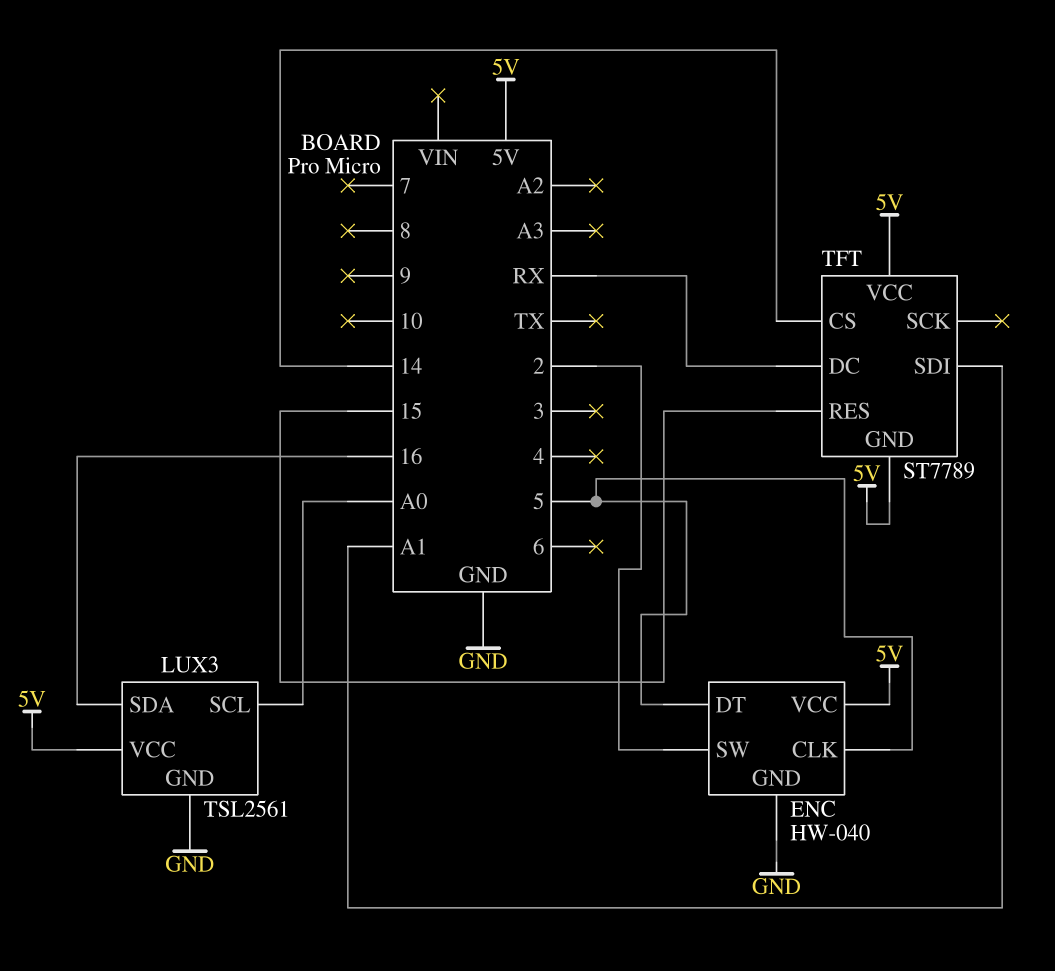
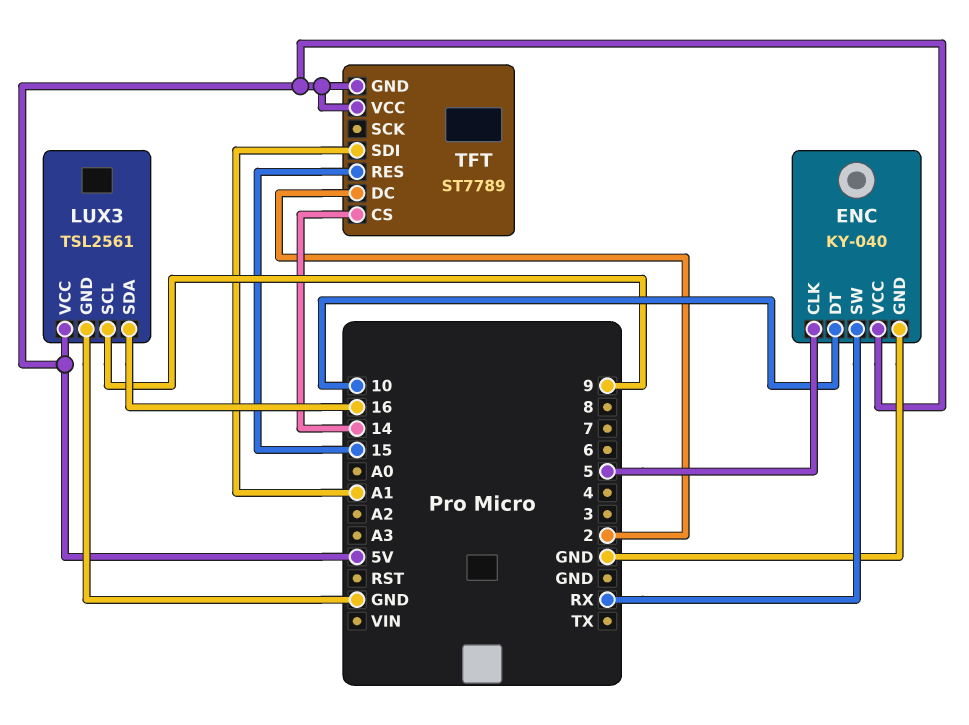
ENC: HW-040 -> KY-040
ENC pin DT: 5 -> 10
ENC pin SW: 2 -> RX
LUX3 pin SCL: A0 -> 9
TFT pin DC: RX -> 2

